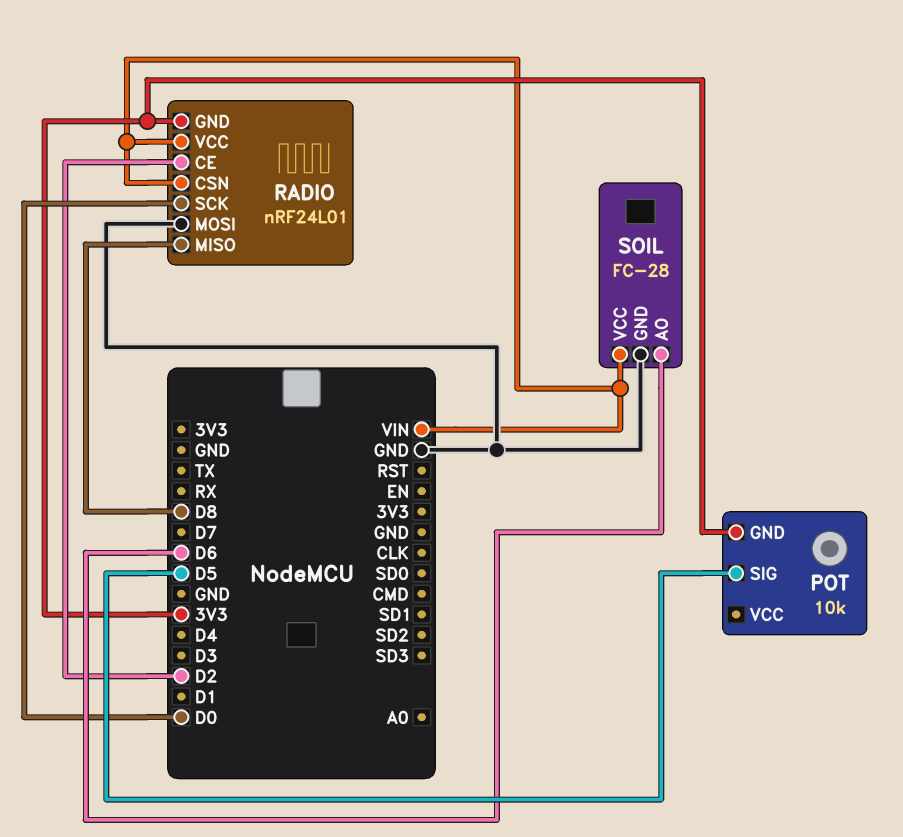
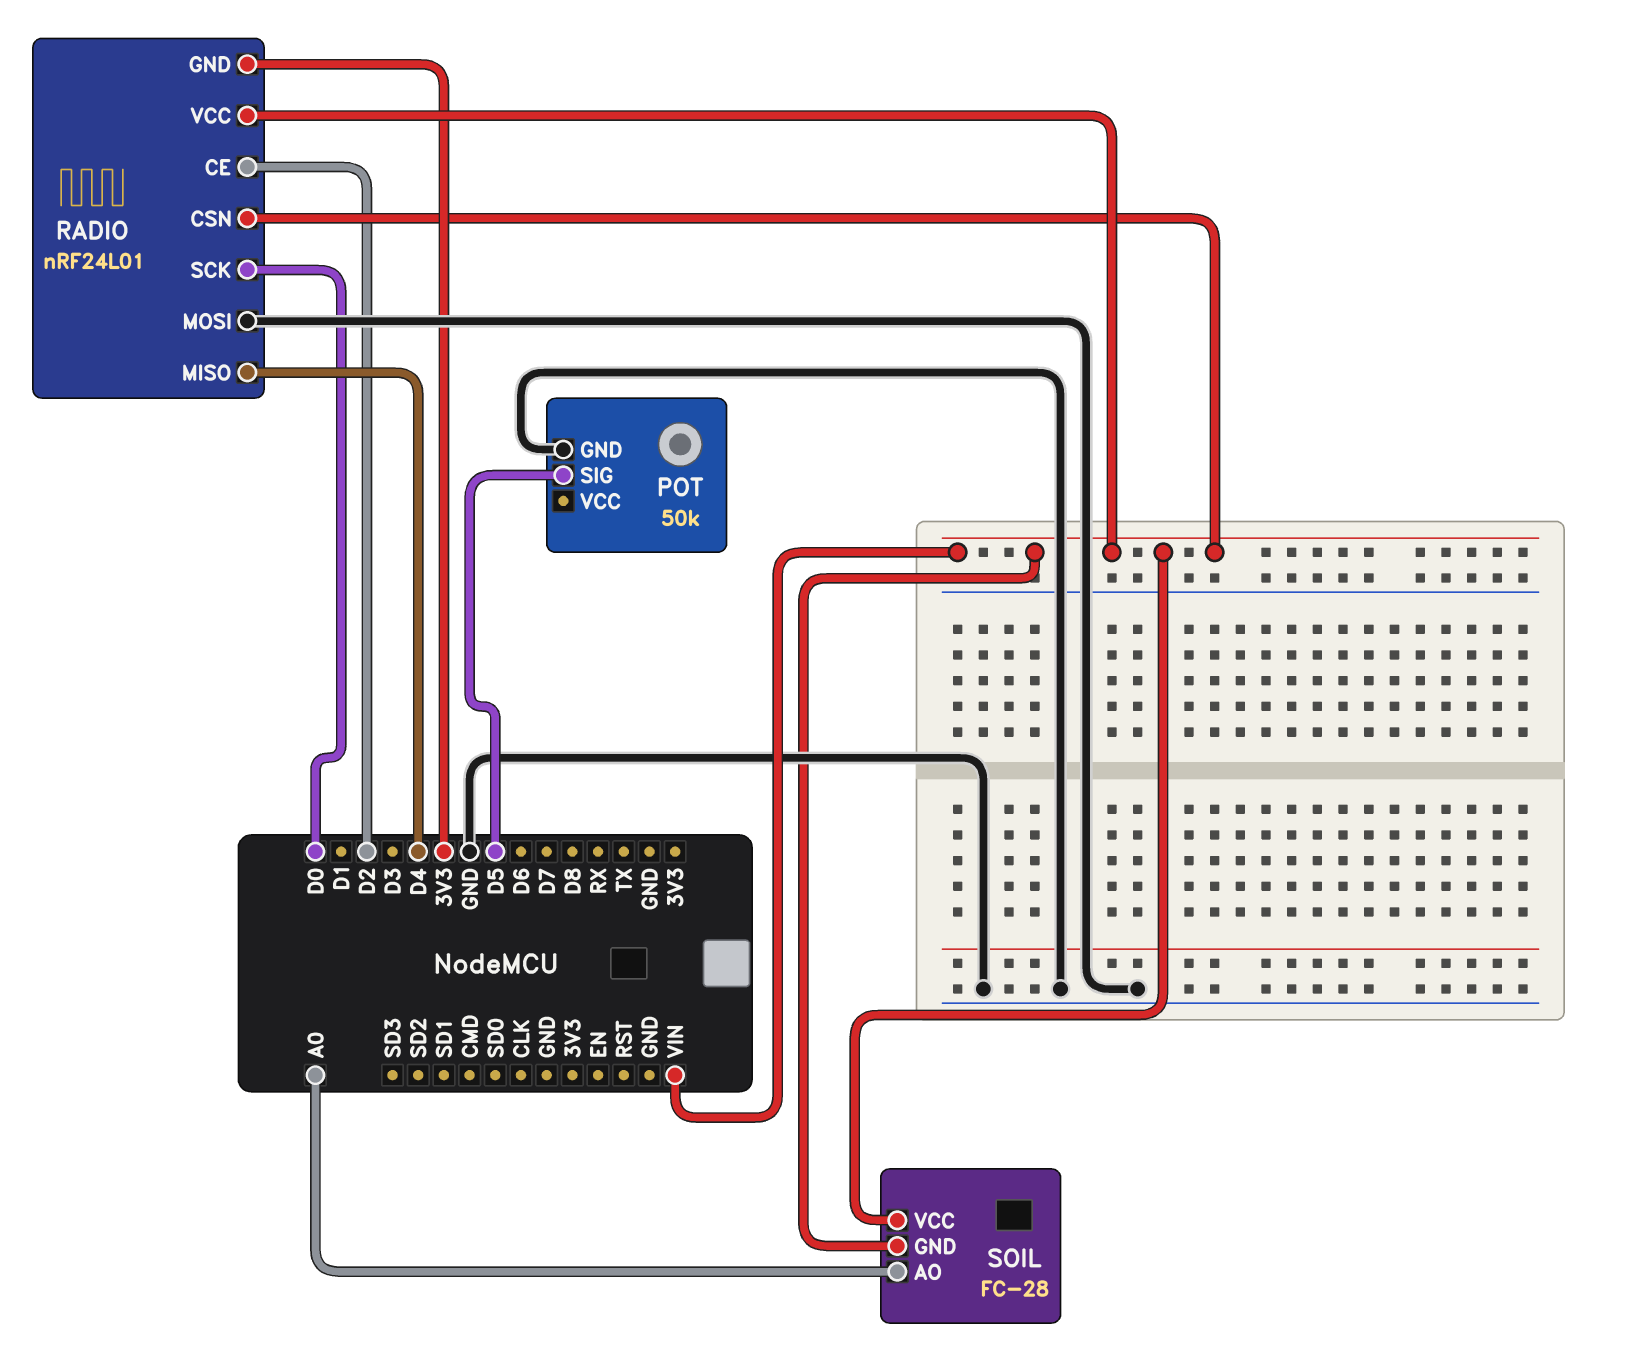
POT: 10k -> 50k
POT pin GND: 3V3 -> GND
RADIO pin MISO: D8 -> D4
SOIL pin AO: D6 -> A0
SOIL pin GND: GND -> VIN

